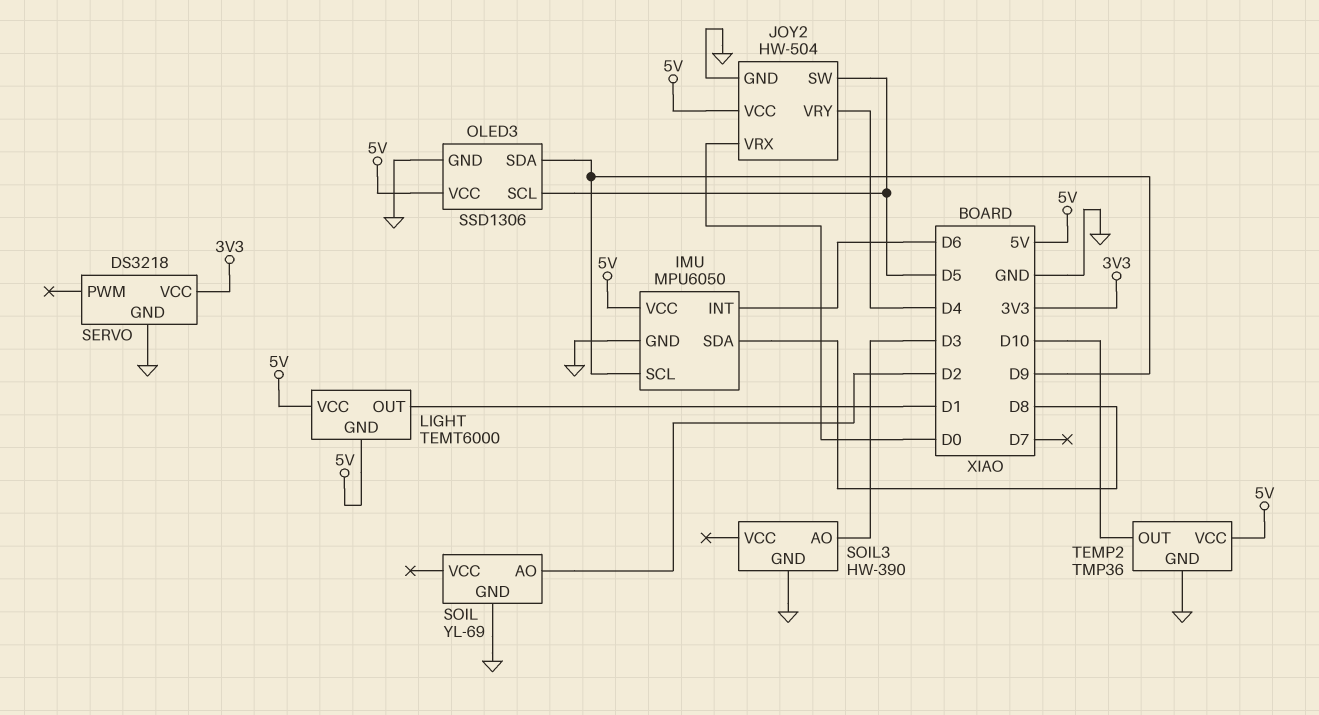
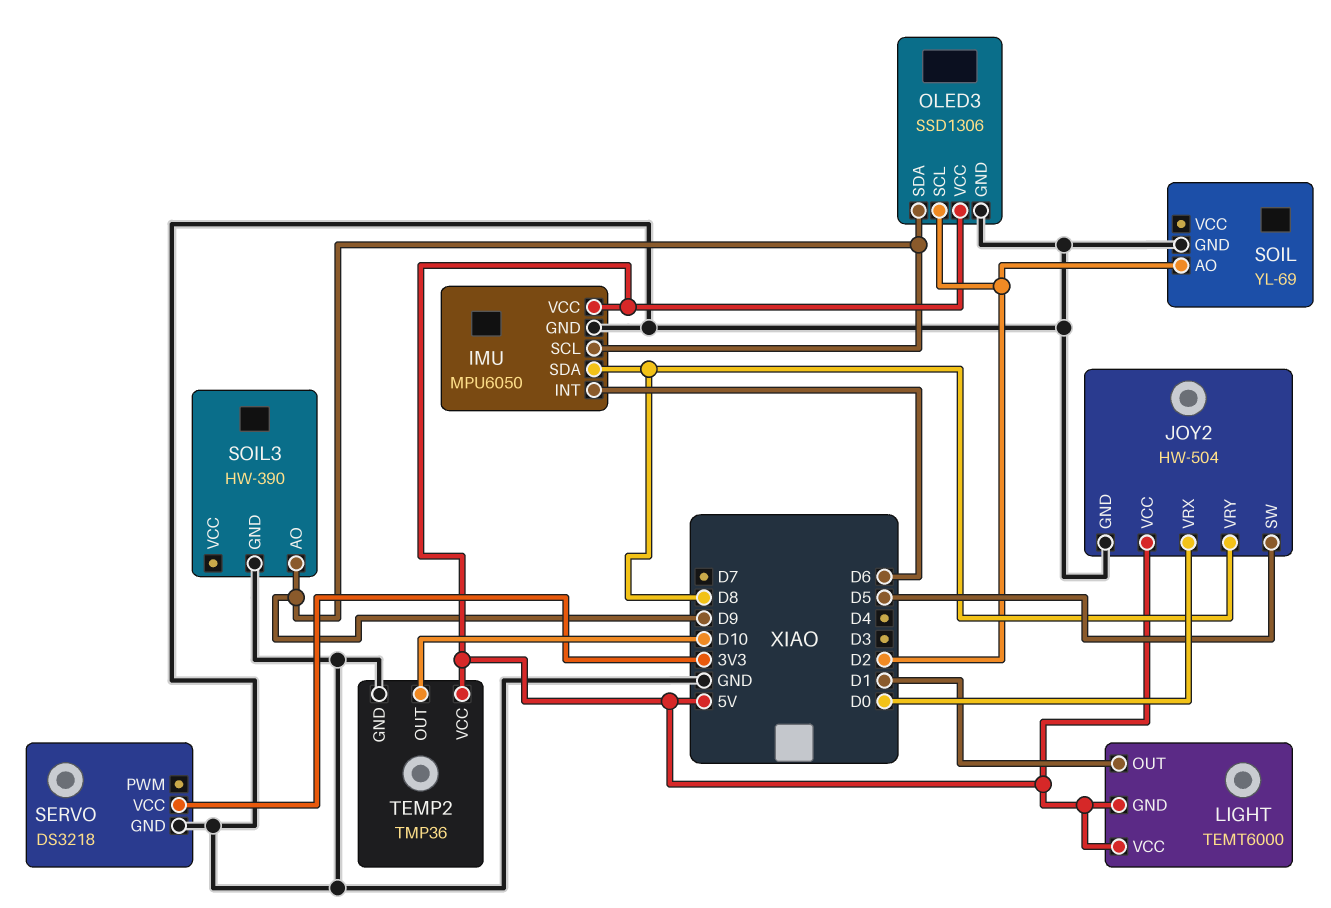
JOY2 pin VRY: D4 -> D8
OLED3 pin SCL: D5 -> D2
SOIL3 pin AO: D3 -> D9

